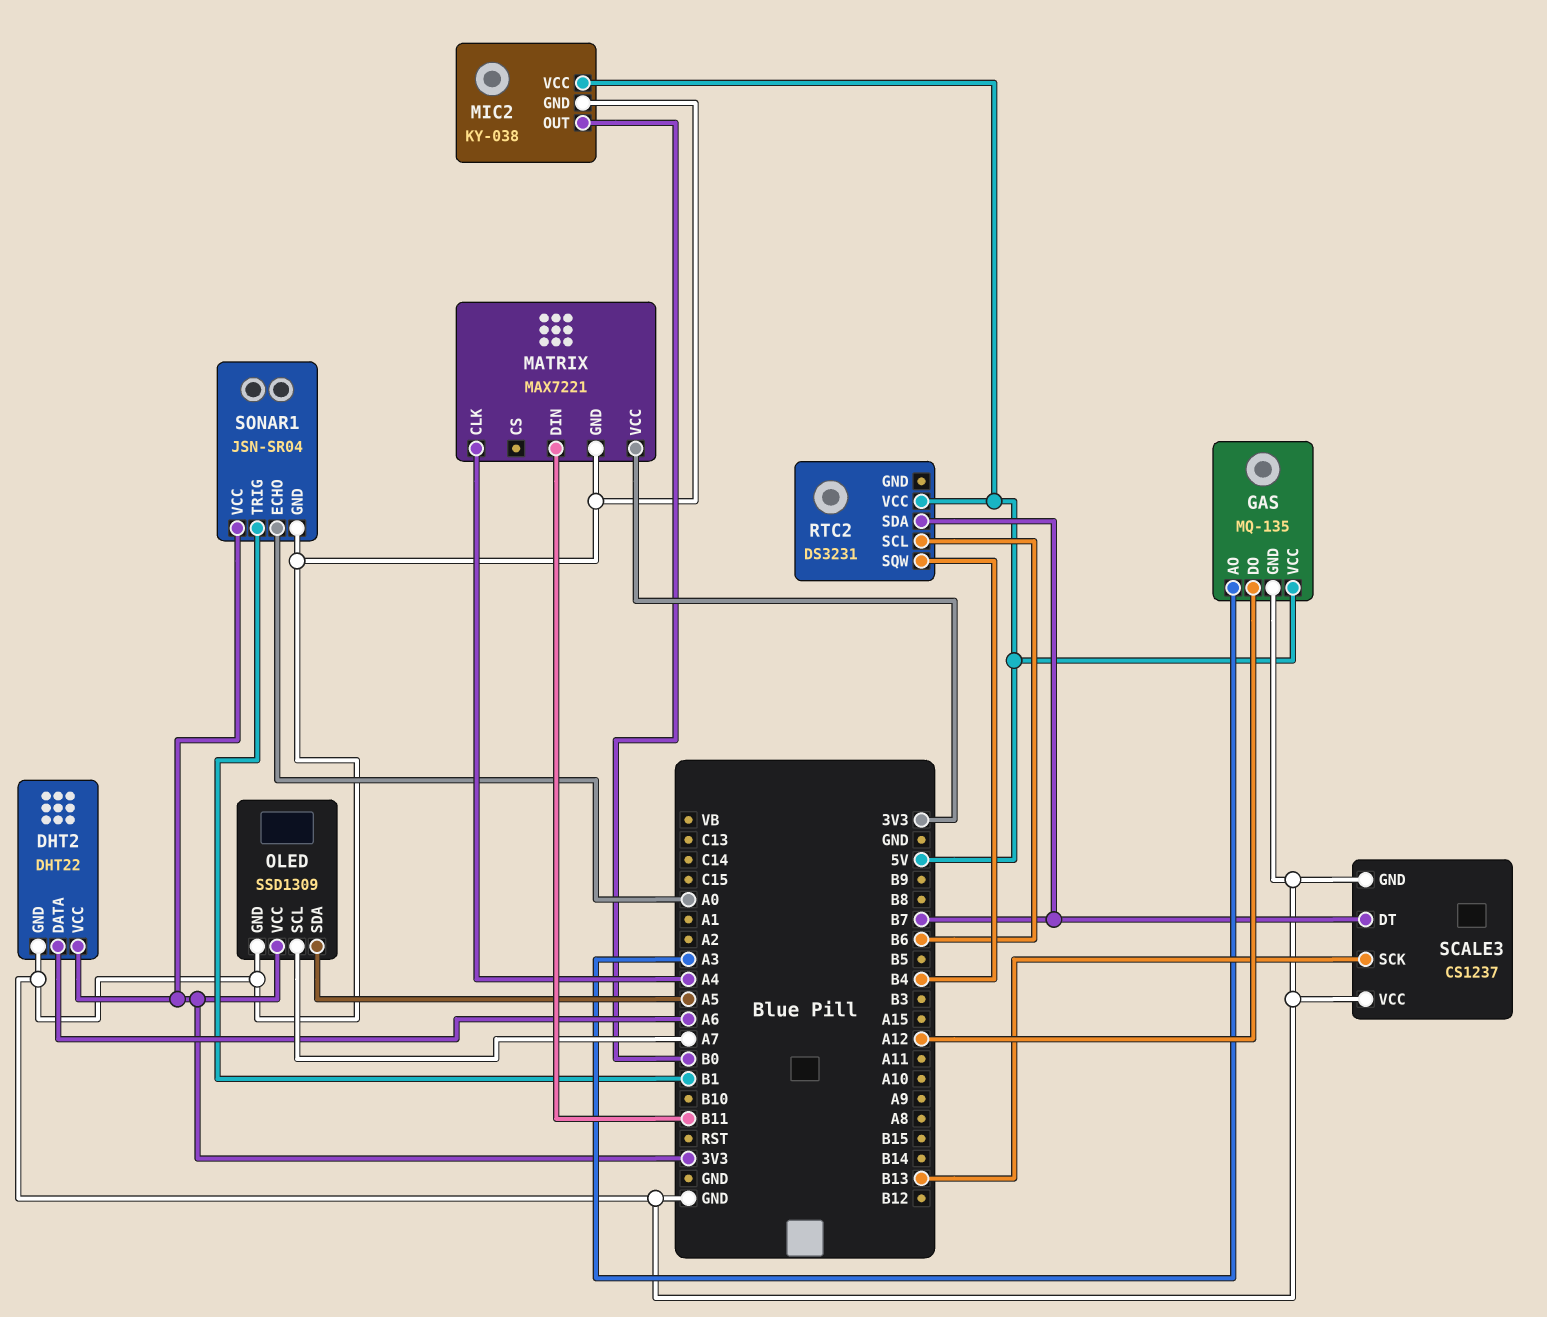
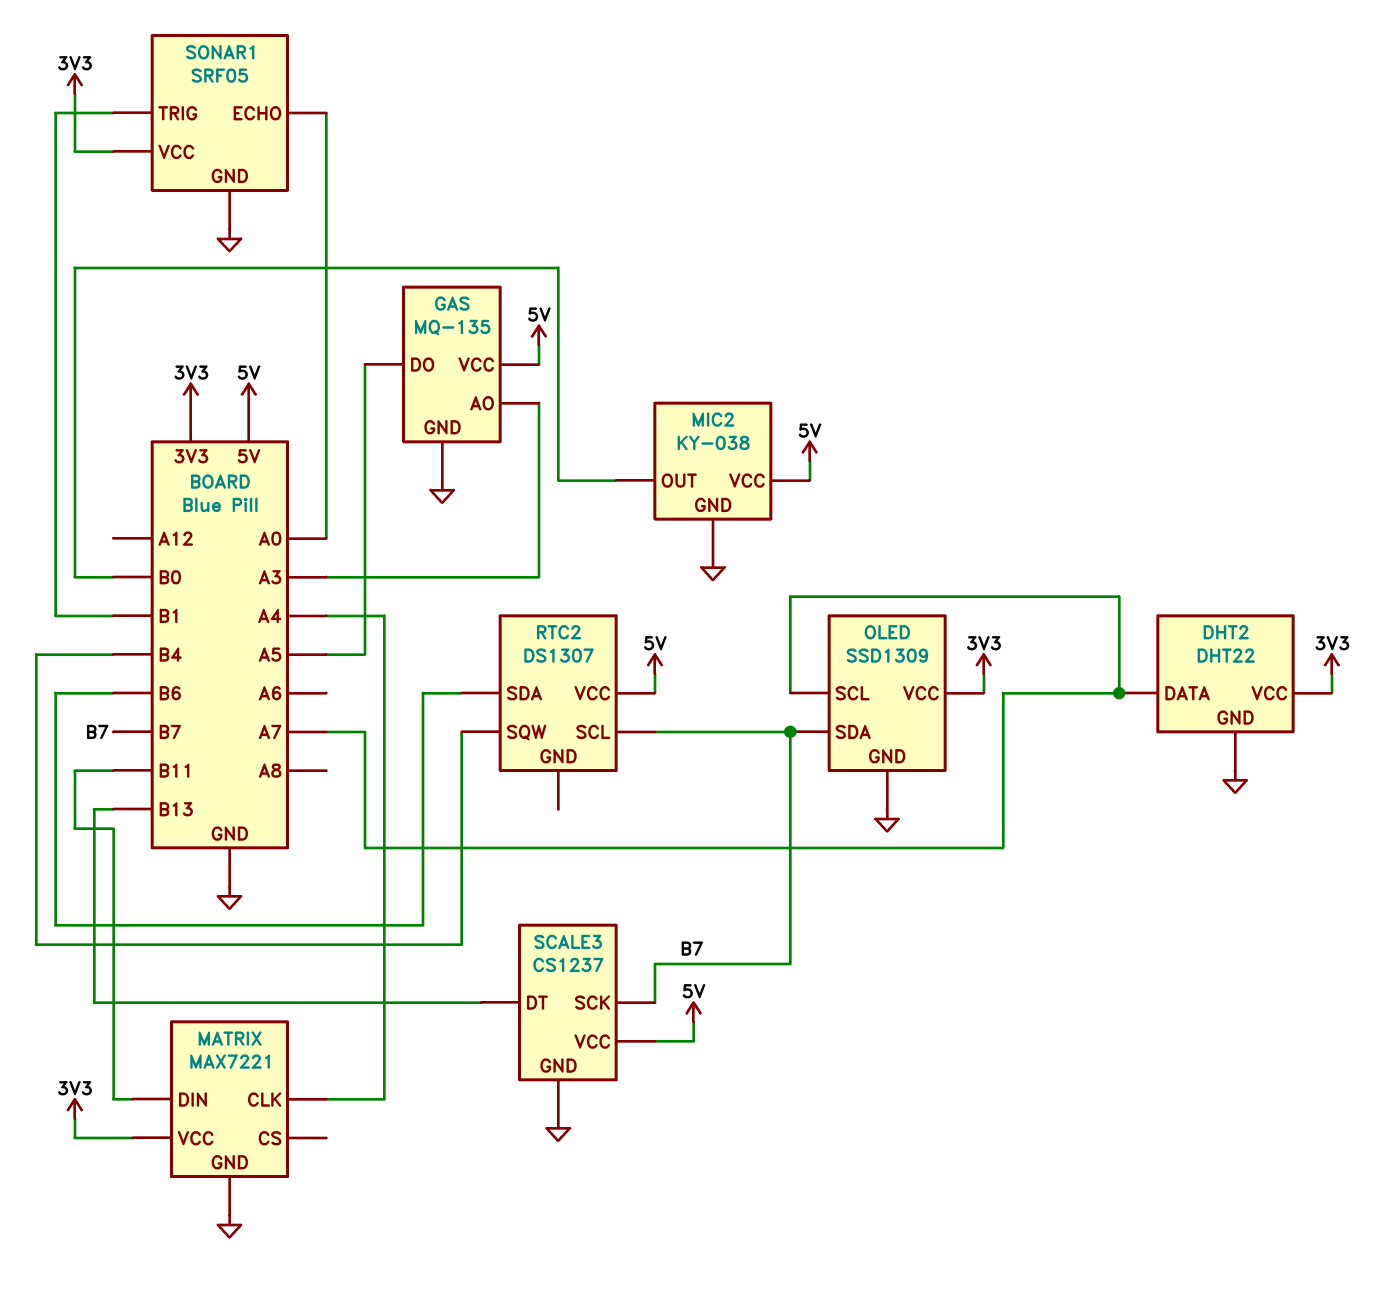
DHT2 pin DATA: A6 -> A7
GAS pin DO: A12 -> A5
OLED pin SDA: A5 -> B7
RTC2: DS3231 -> DS1307
RTC2 pin SCL: B6 -> B7
RTC2 pin SDA: B7 -> B6
SCALE3 pin DT: B7 -> B13
SCALE3 pin SCK: B13 -> B7
SCALE3 pin VCC: GND -> 5V
SONAR1: JSN-SR04 -> SRF05

